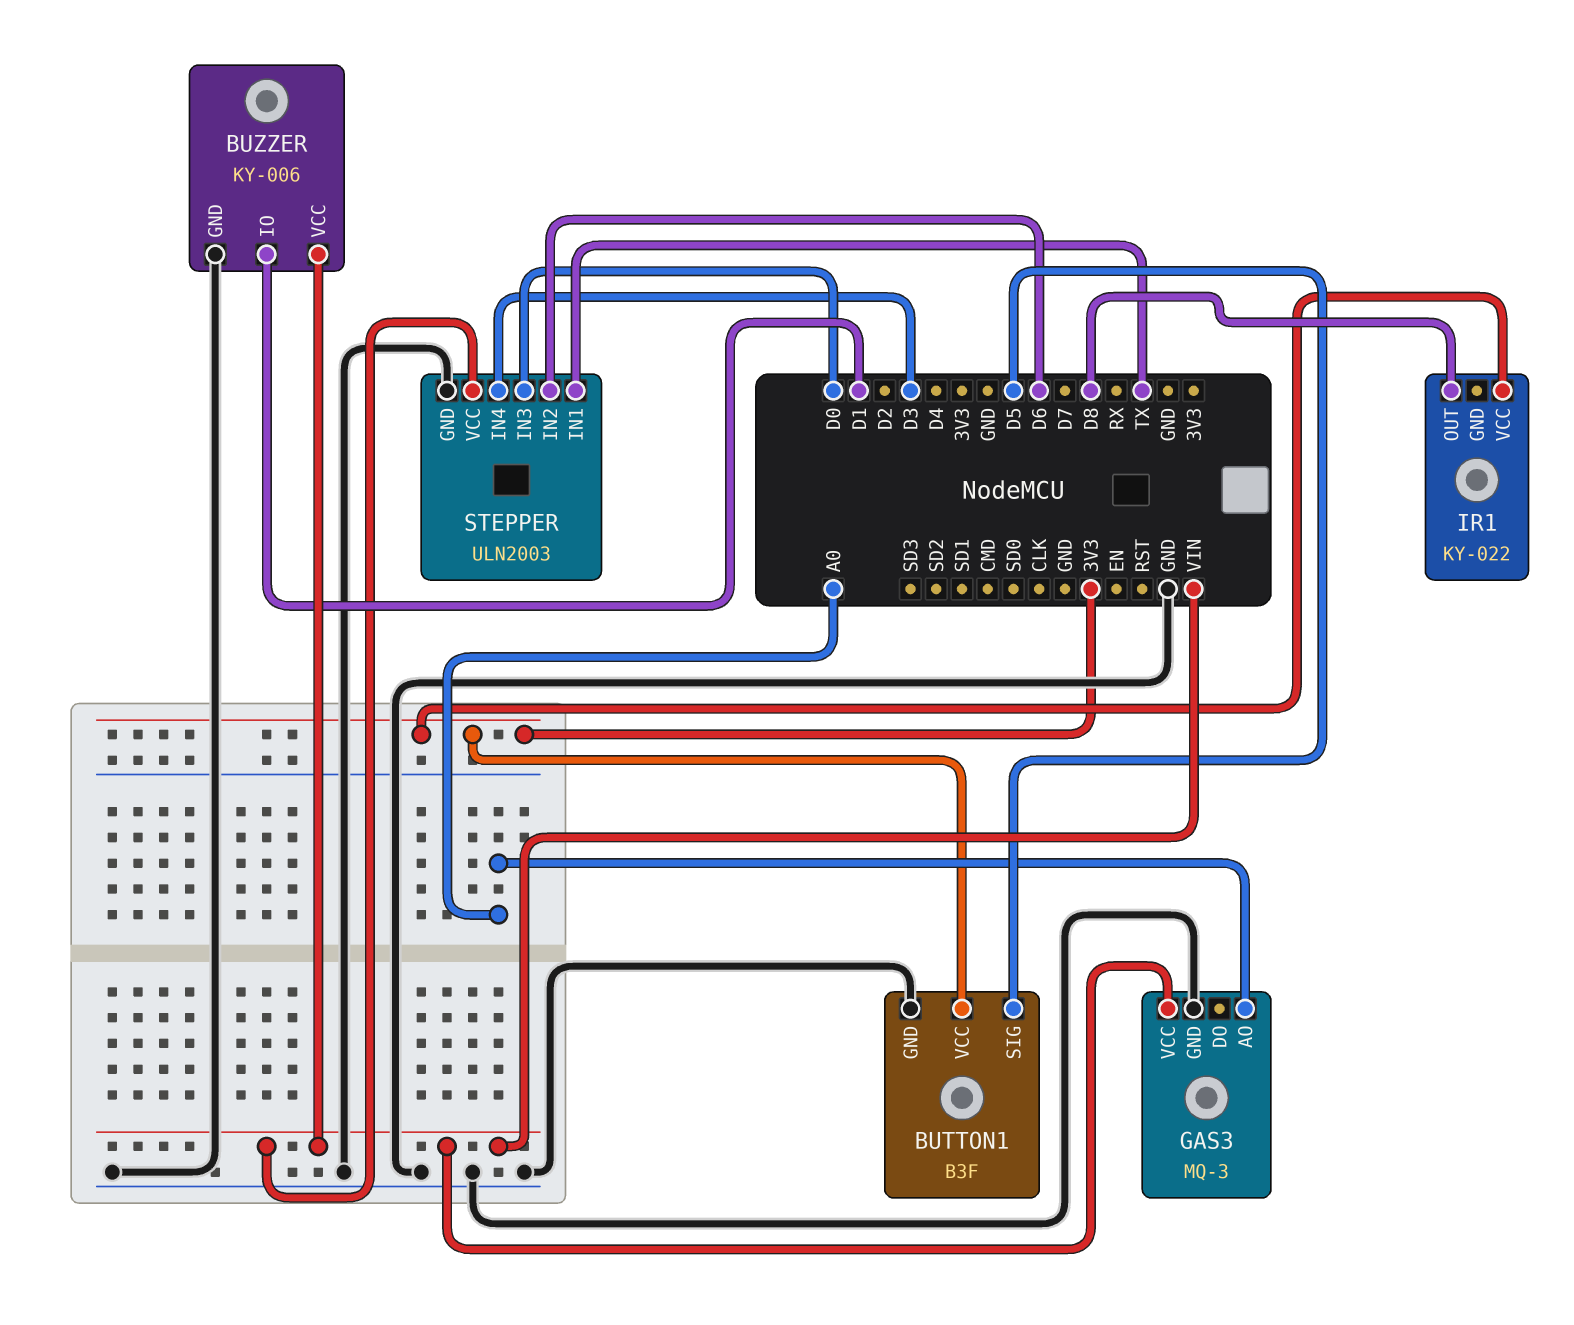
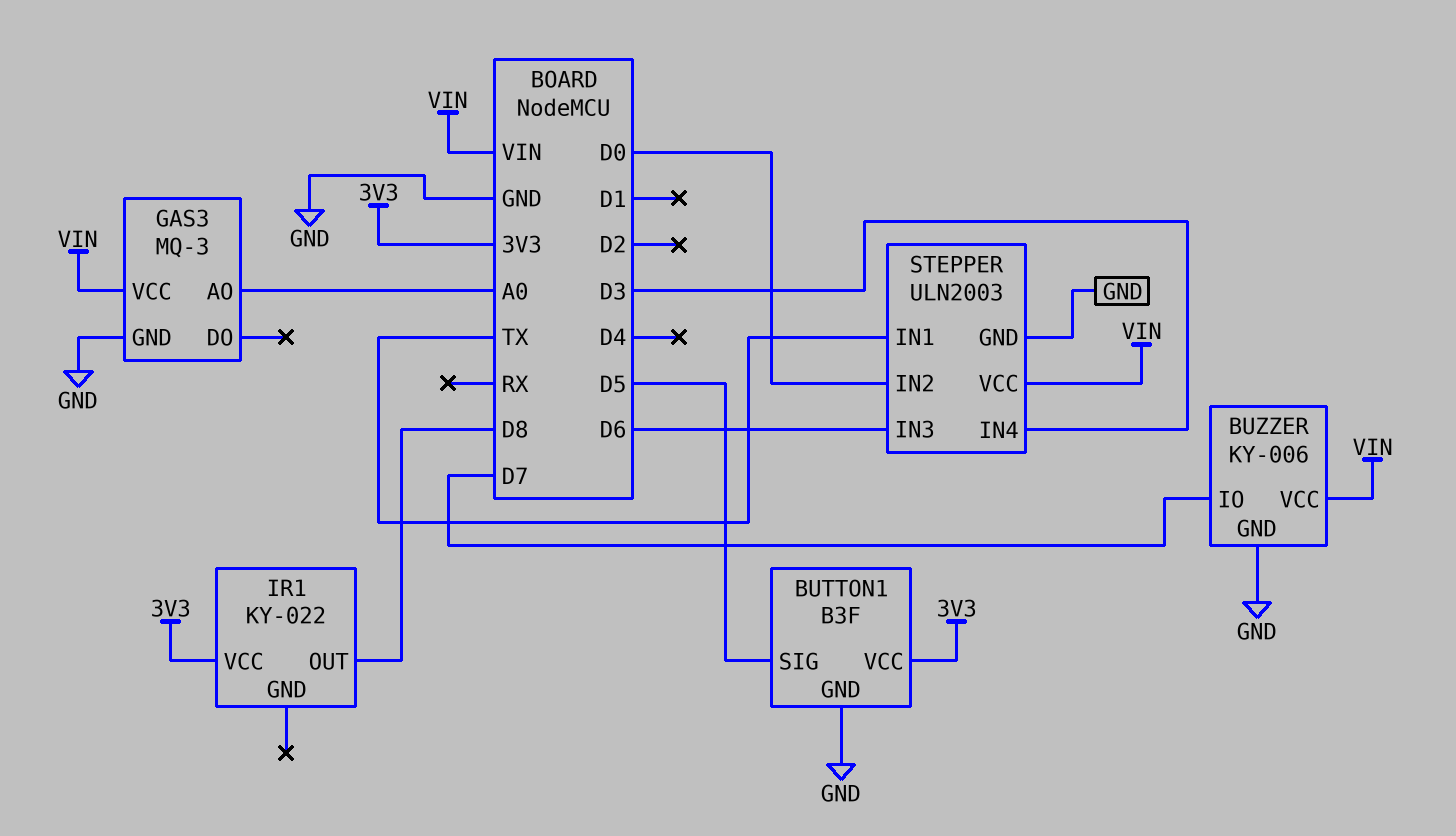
BUZZER pin IO: D1 -> D7
STEPPER pin IN2: D6 -> D0
STEPPER pin IN3: D0 -> D6

